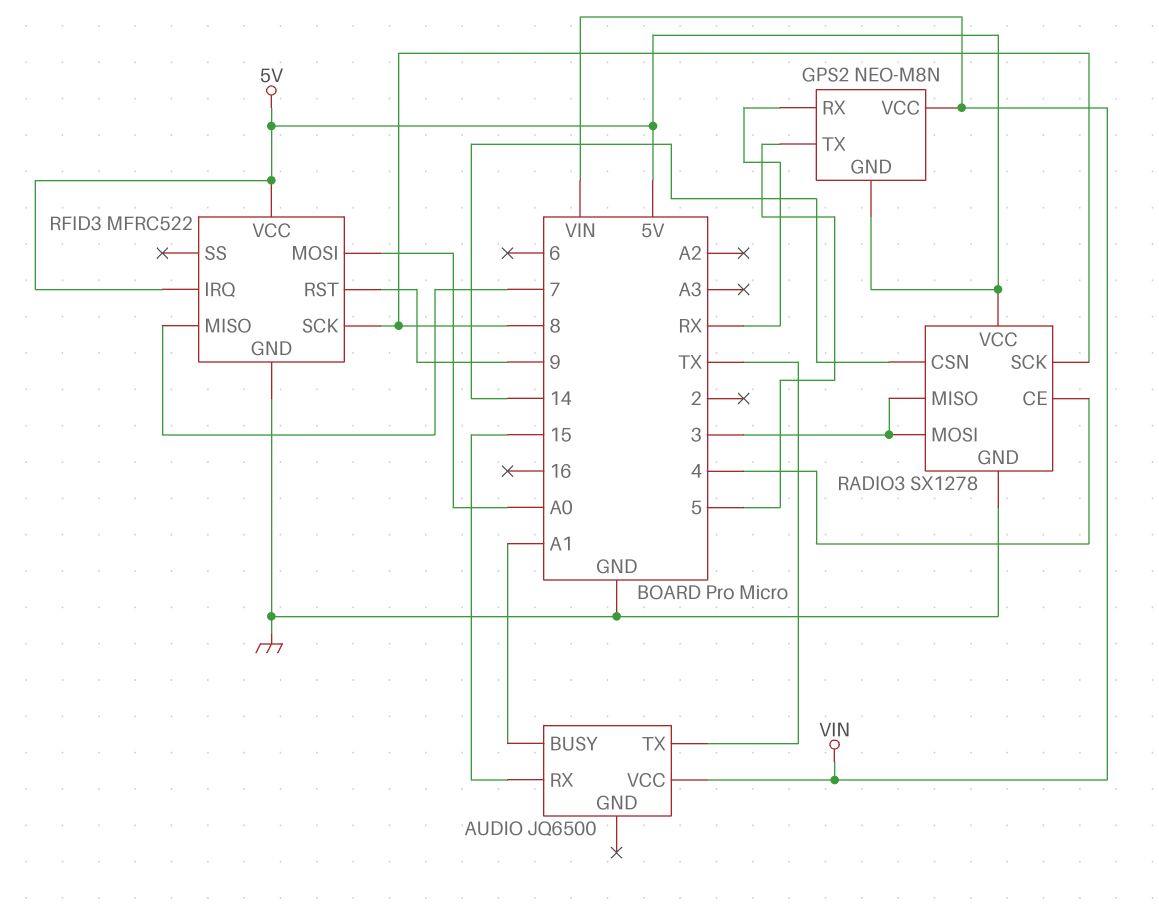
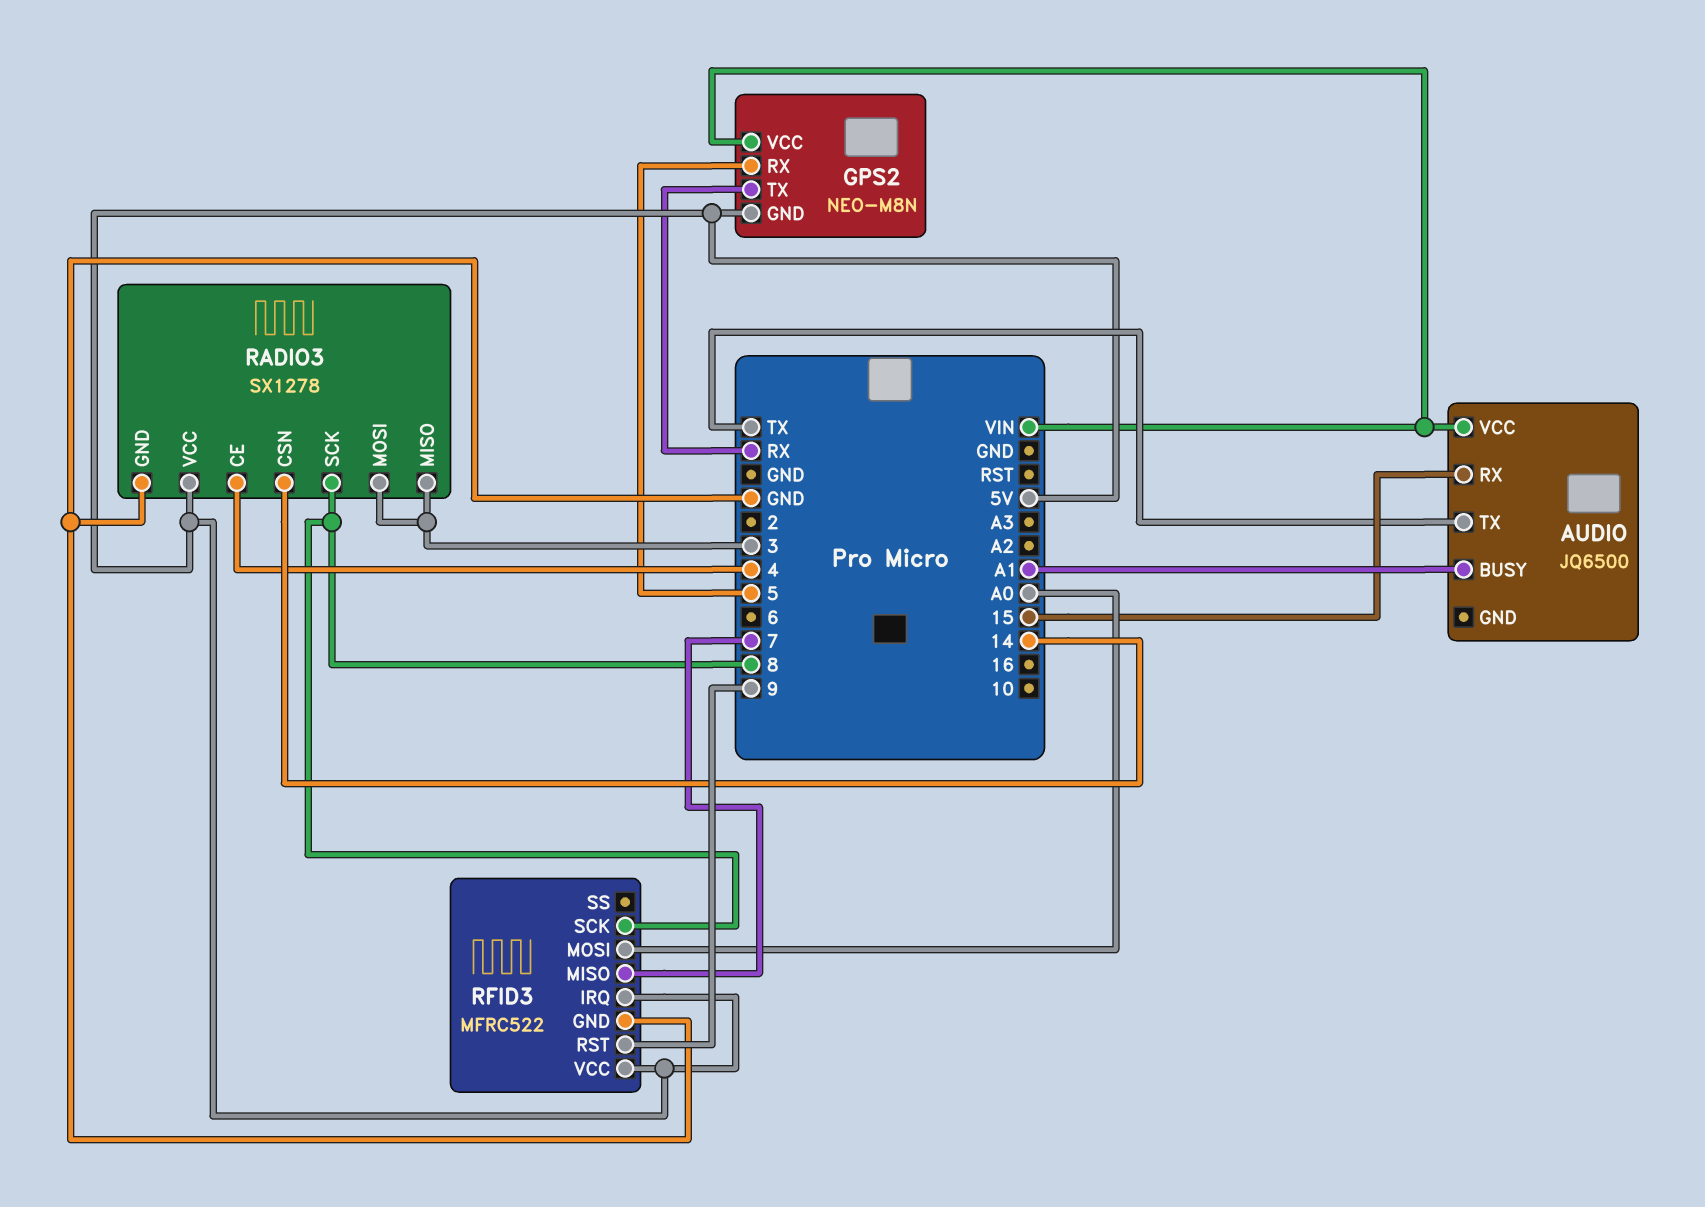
GPS2 pin RX: RX -> 5
GPS2 pin TX: 5 -> RX

